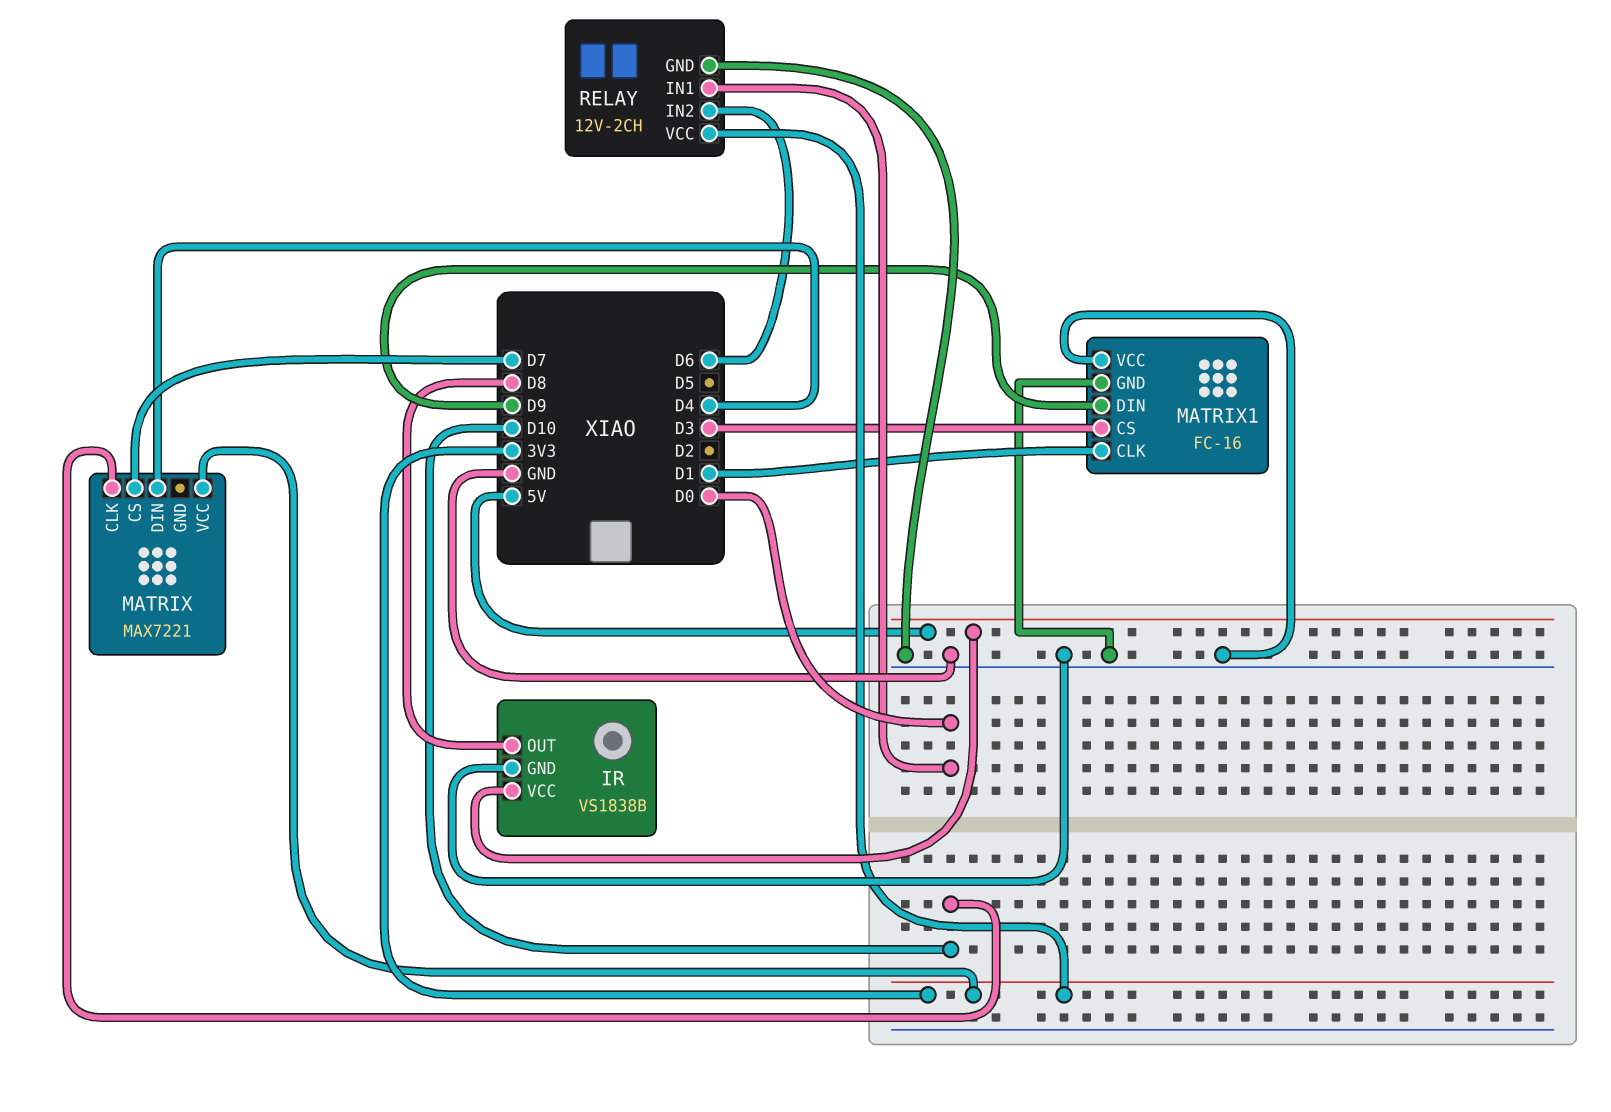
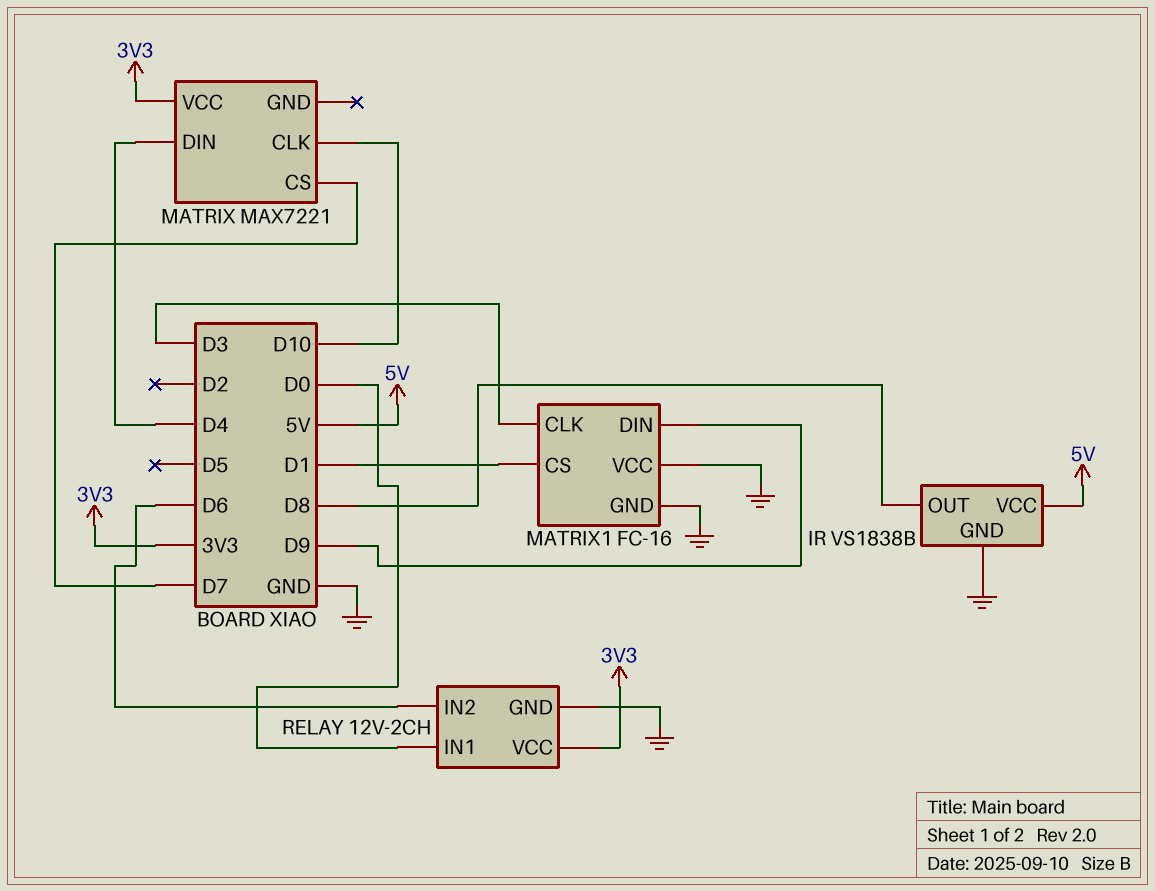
MATRIX1 pin CLK: D1 -> D3
MATRIX1 pin CS: D3 -> D1

